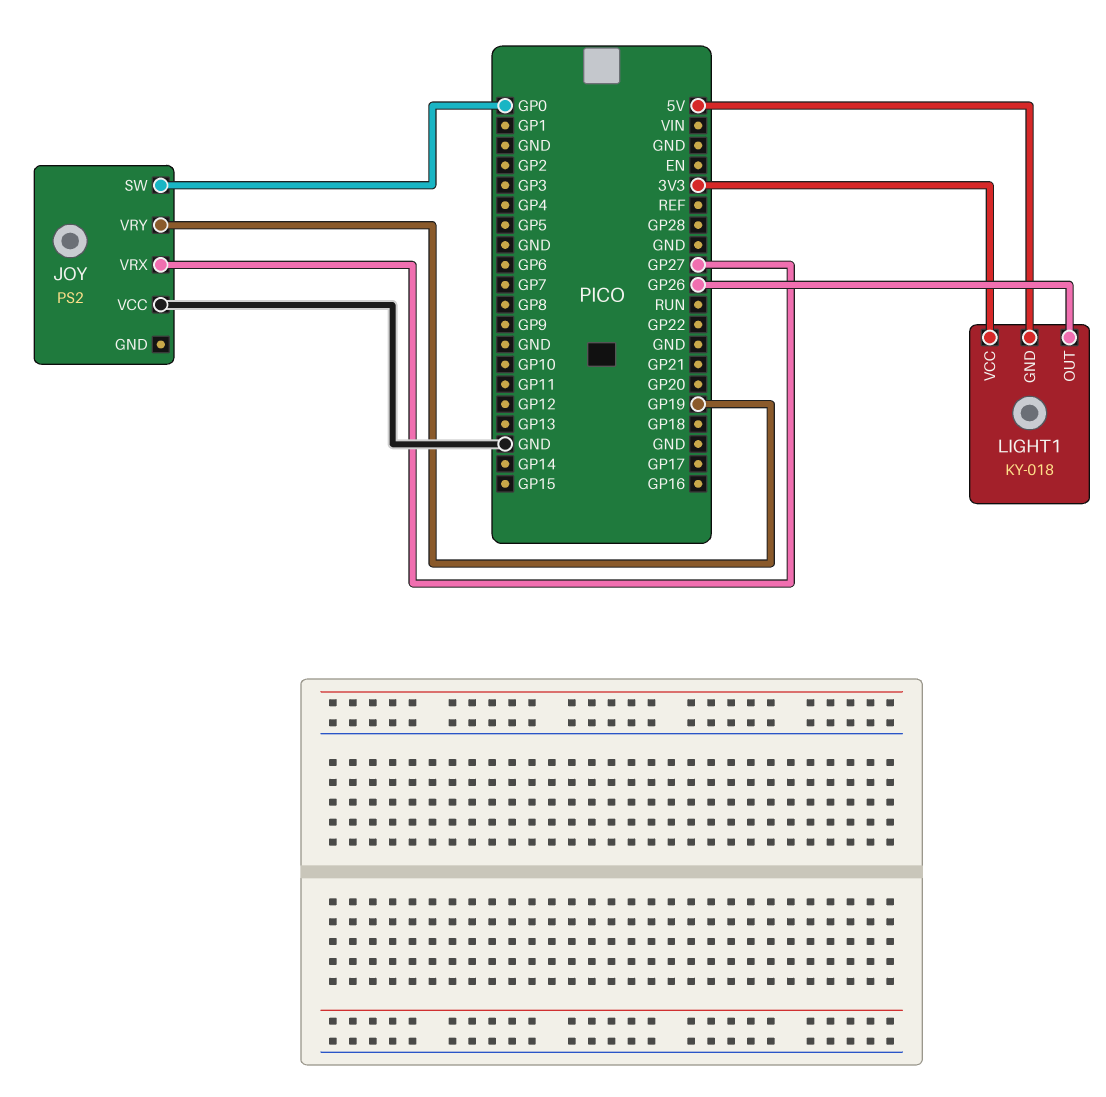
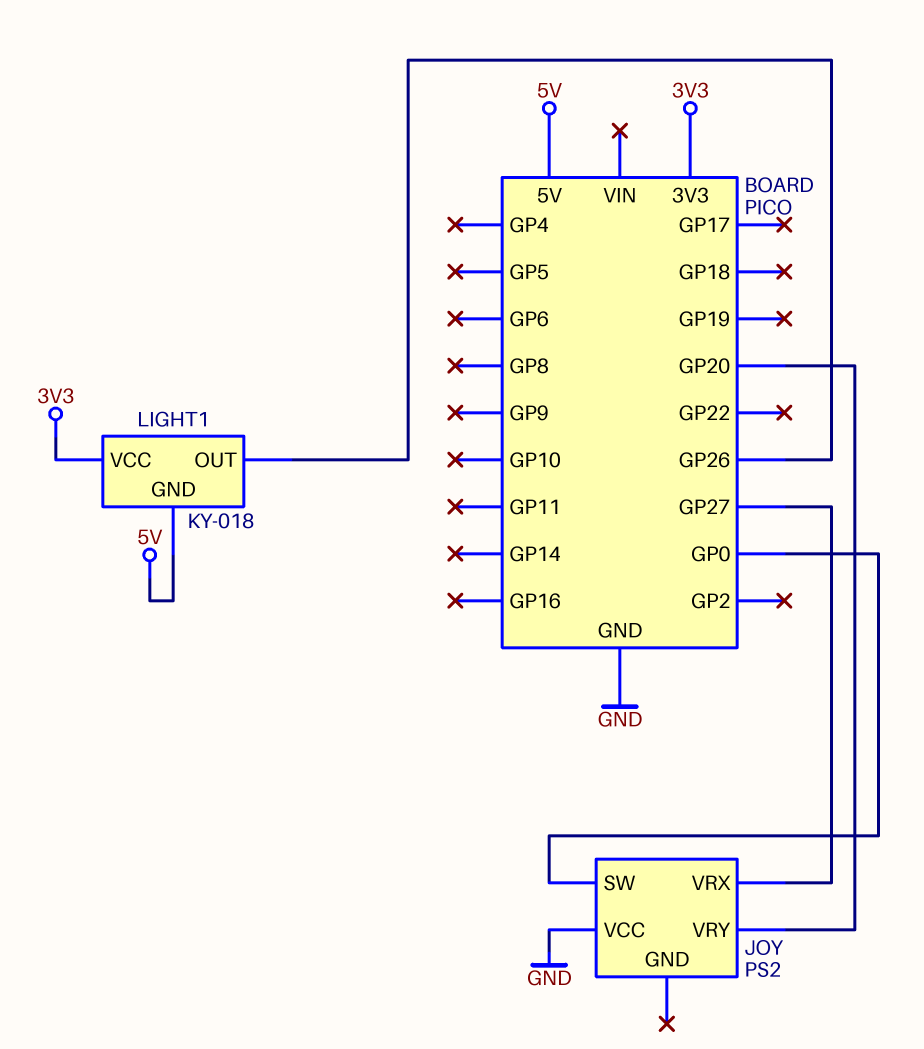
JOY pin VRY: GP19 -> GP20

